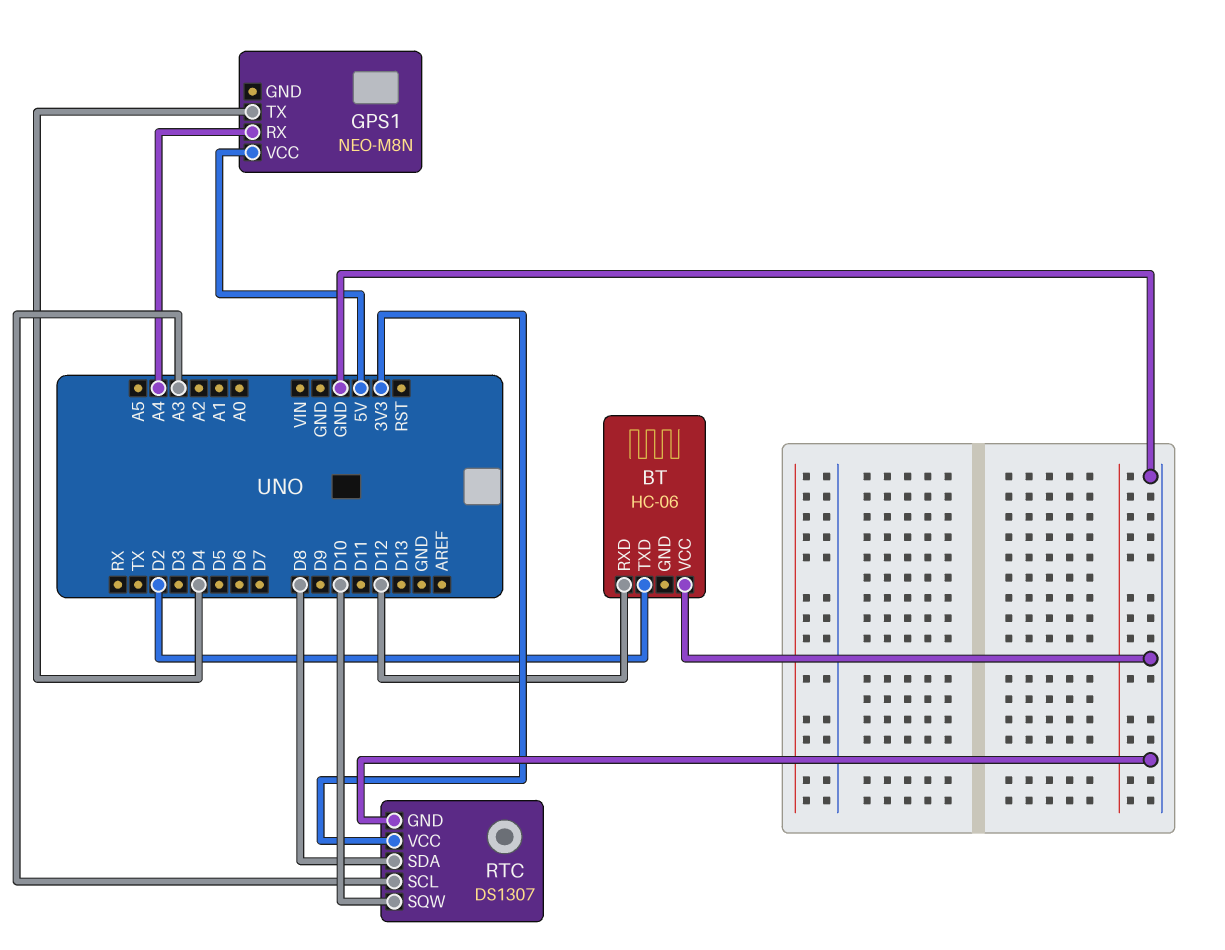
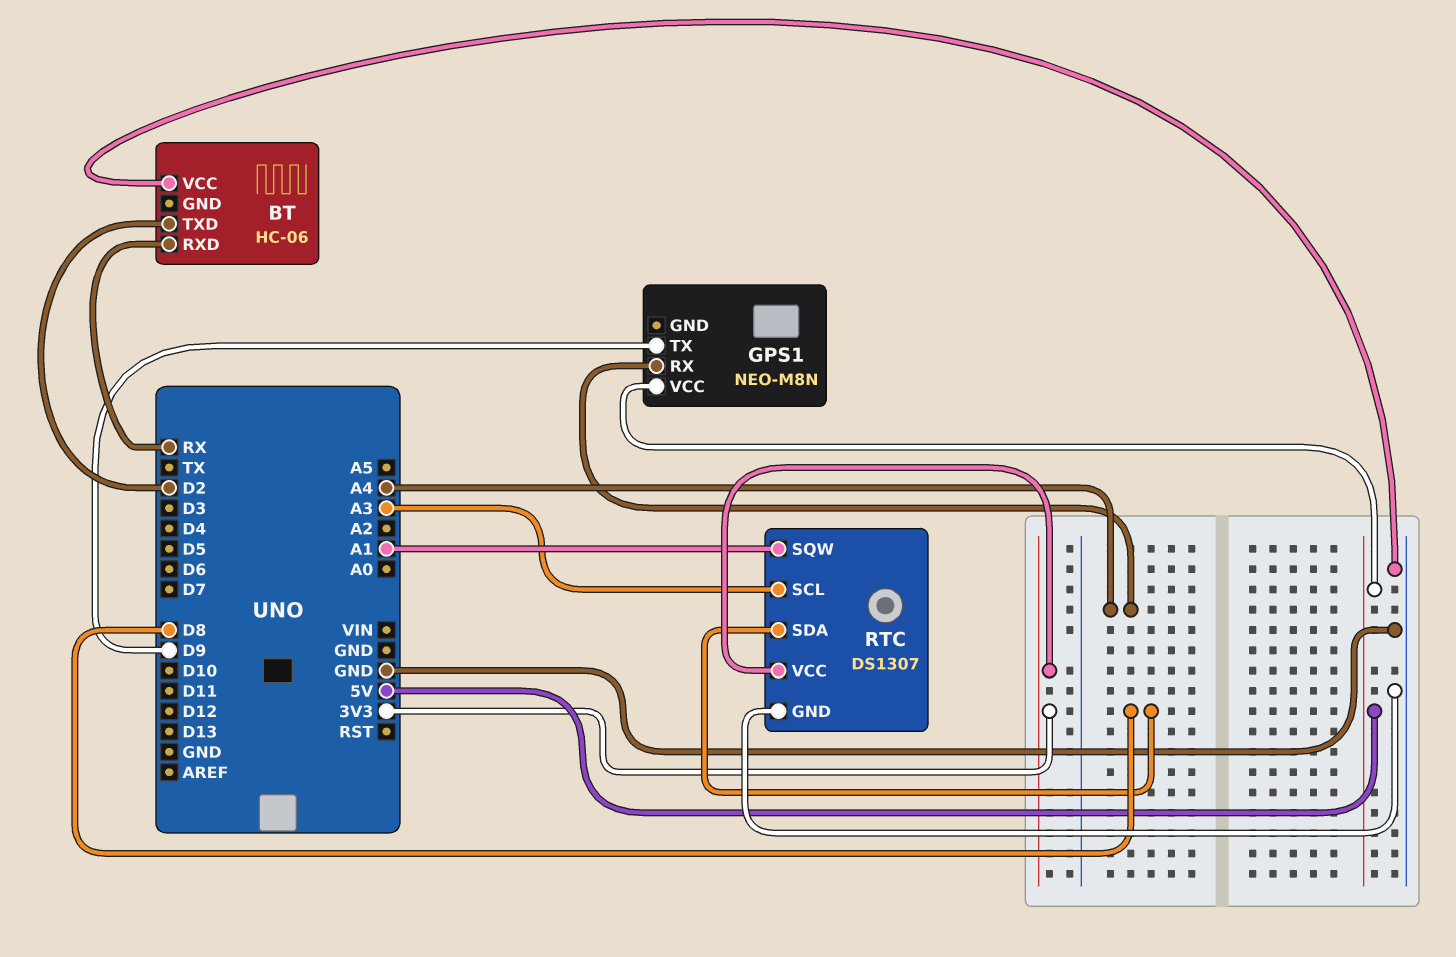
BT pin RXD: D12 -> RX
GPS1 pin TX: D4 -> D9
RTC pin SQW: D10 -> A1

